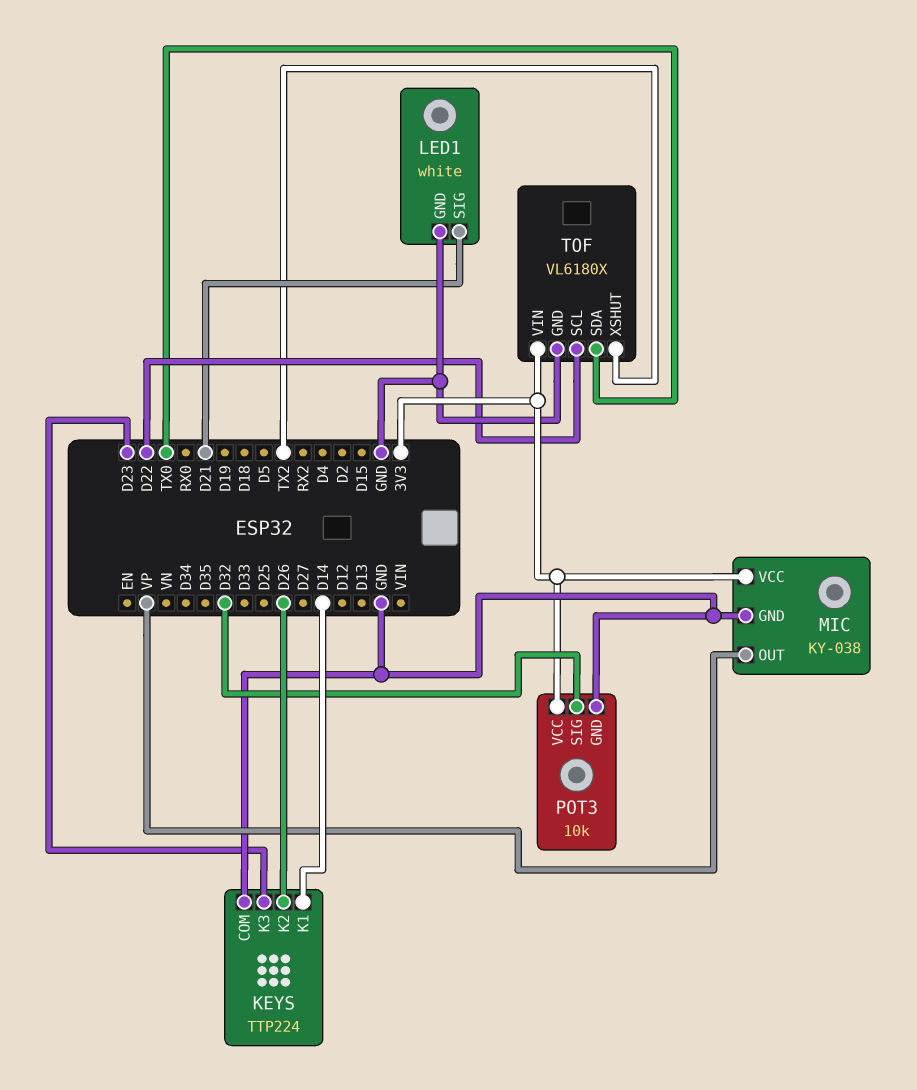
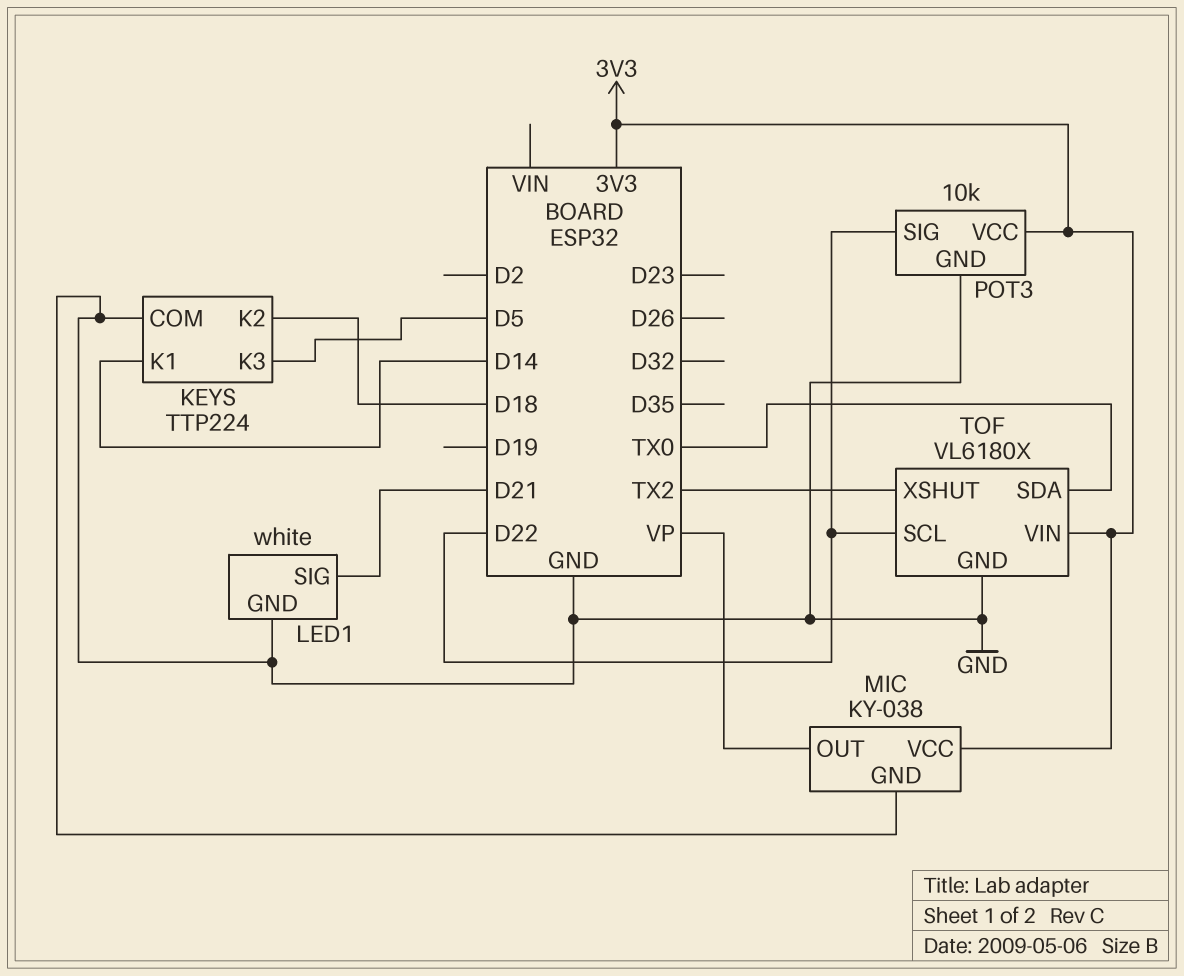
KEYS pin K2: D26 -> D18
KEYS pin K3: D23 -> D5
POT3 pin SIG: D32 -> D22

